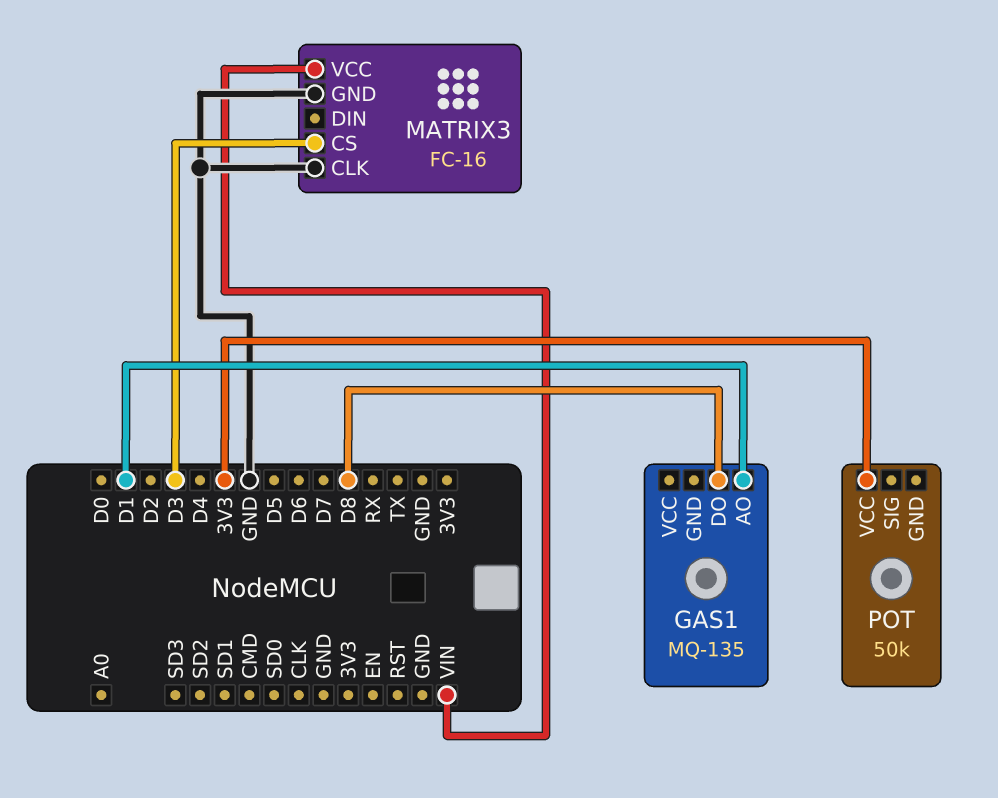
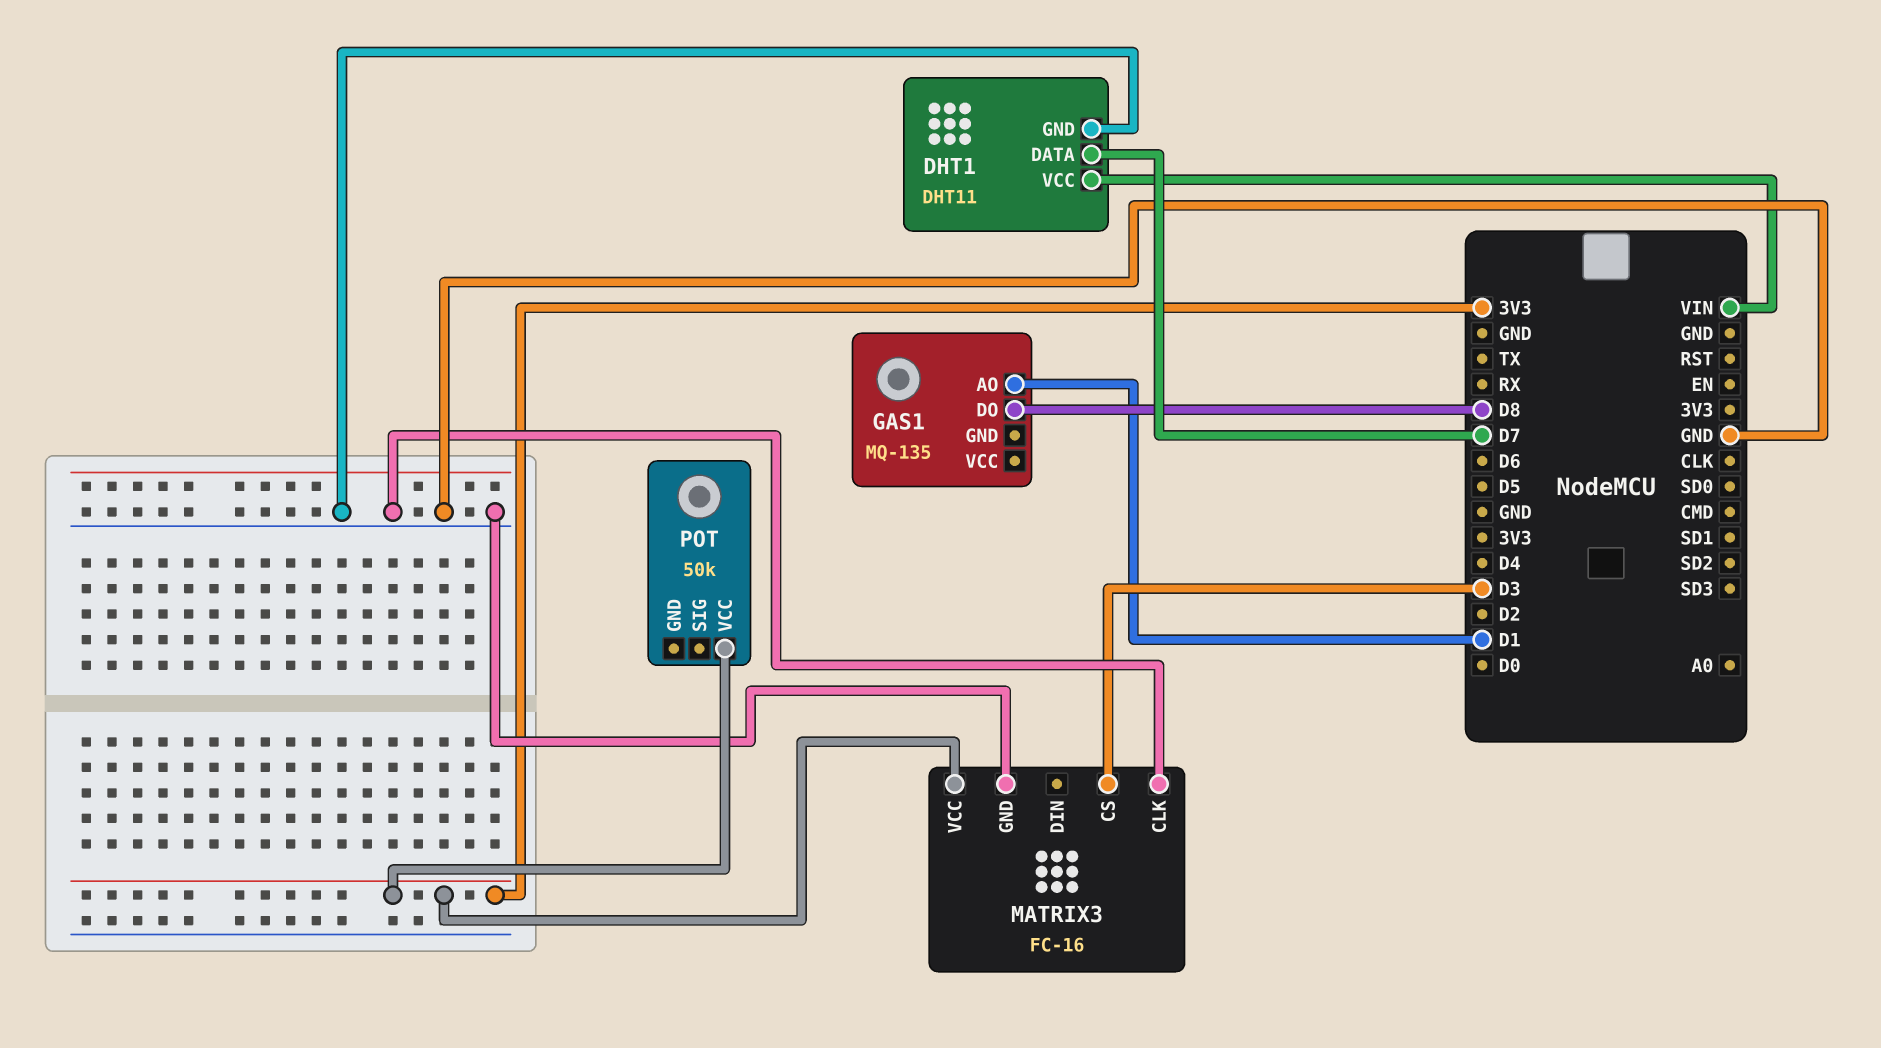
DHT1: none -> DHT11
DHT1 pin DATA: none -> D7
DHT1 pin GND: none -> GND
DHT1 pin VCC: none -> VIN
MATRIX3 pin VCC: VIN -> 3V3

